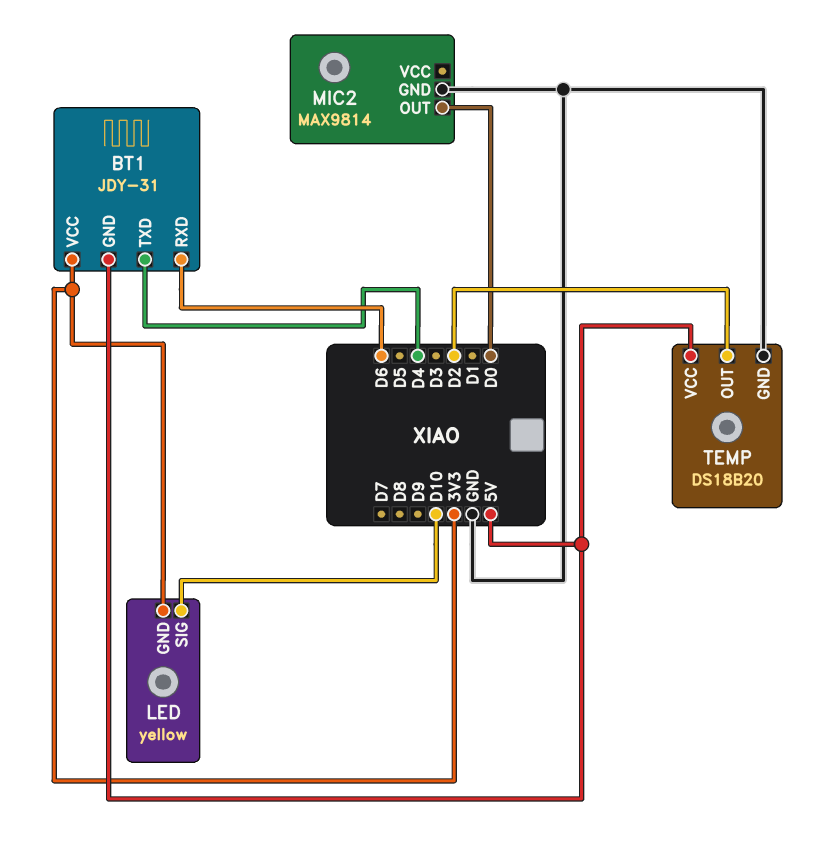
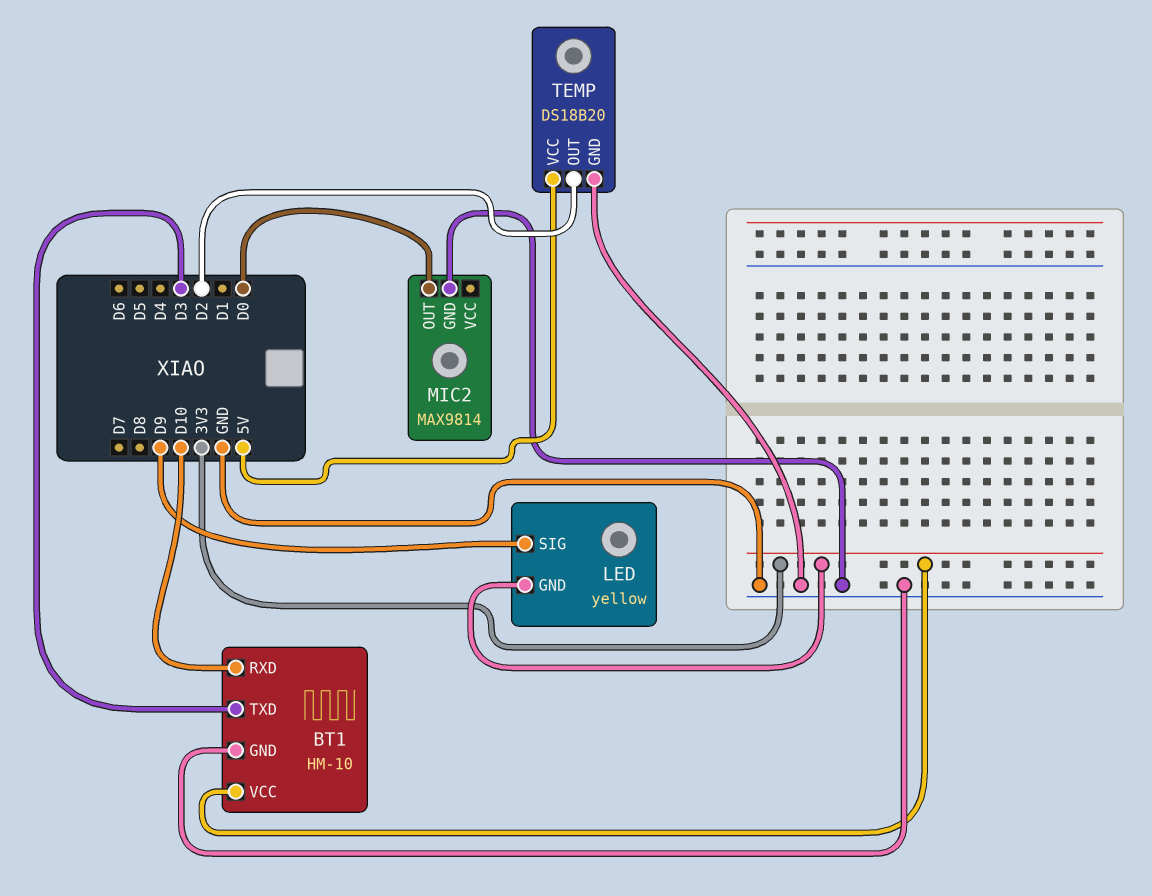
BT1: JDY-31 -> HM-10
BT1 pin GND: 5V -> GND
BT1 pin RXD: D6 -> D10
BT1 pin TXD: D4 -> D3
LED pin SIG: D10 -> D9

